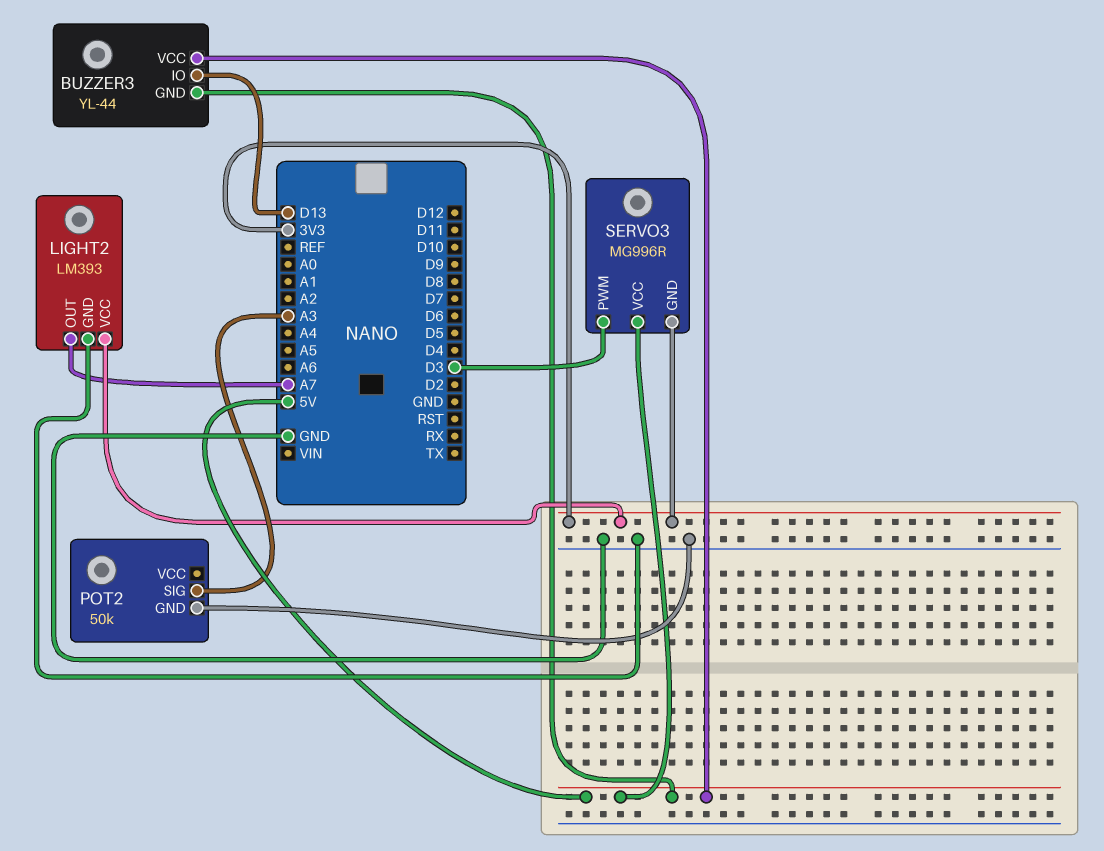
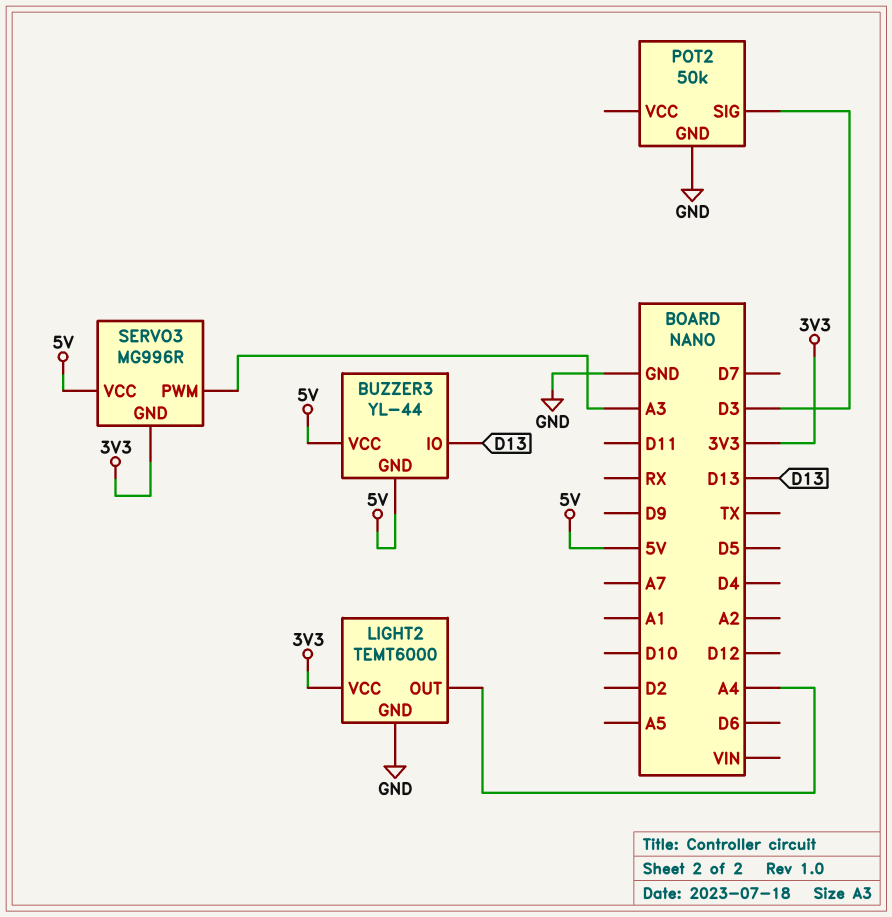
LIGHT2: LM393 -> TEMT6000
LIGHT2 pin OUT: A7 -> A4
POT2 pin SIG: A3 -> D3
SERVO3 pin PWM: D3 -> A3

